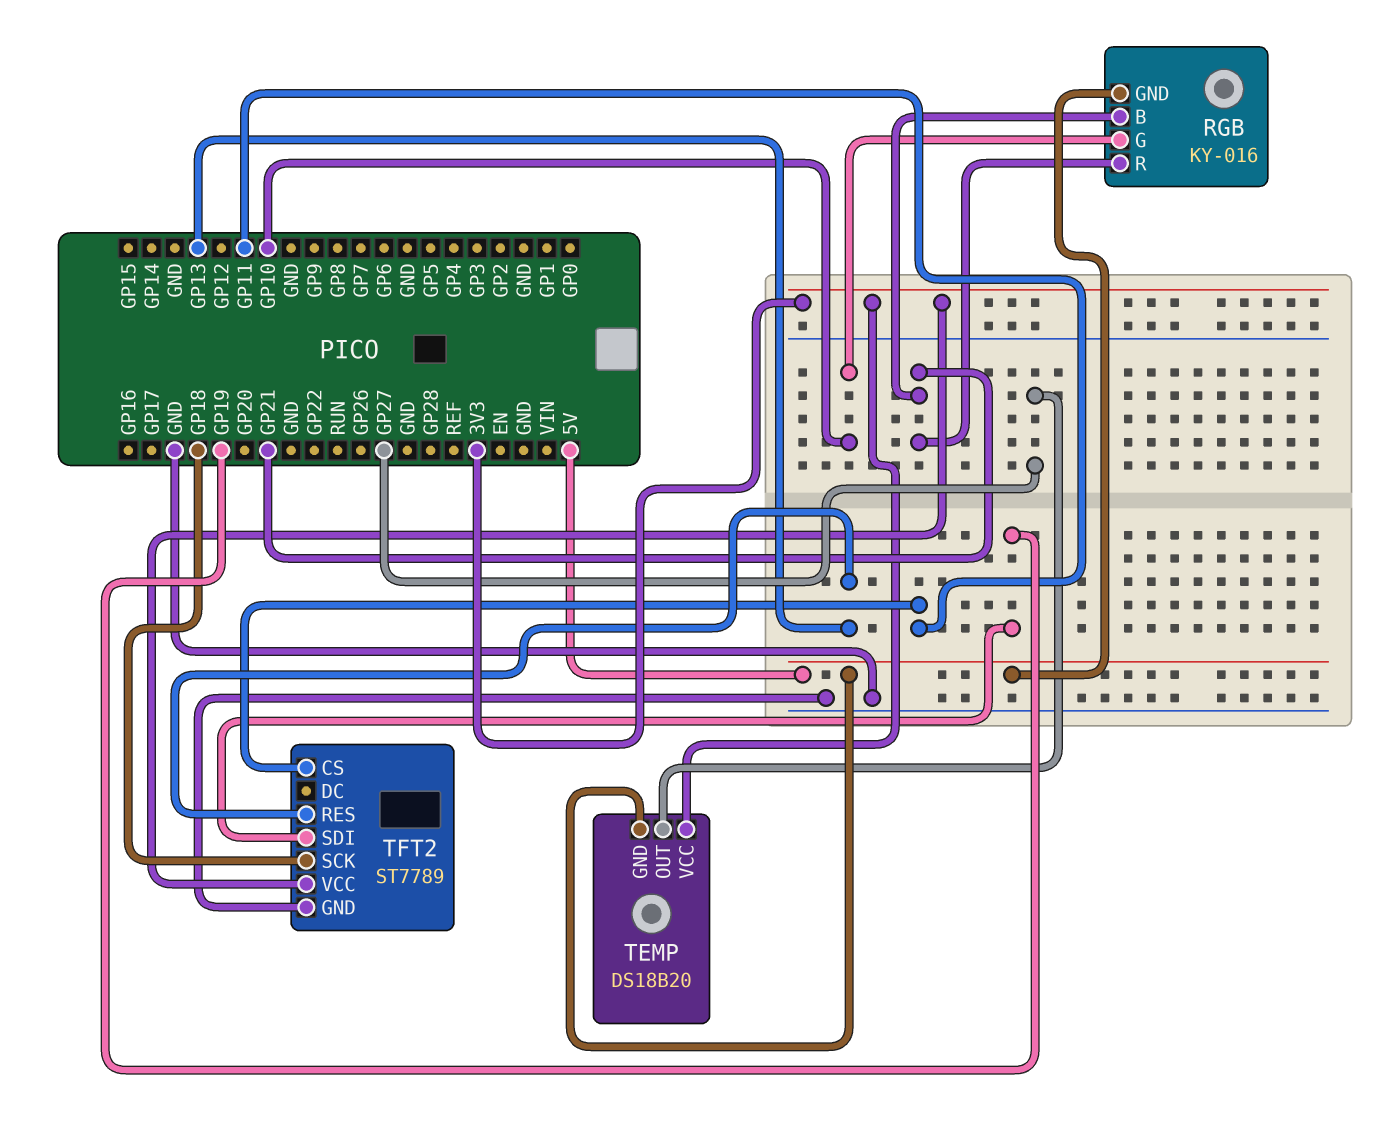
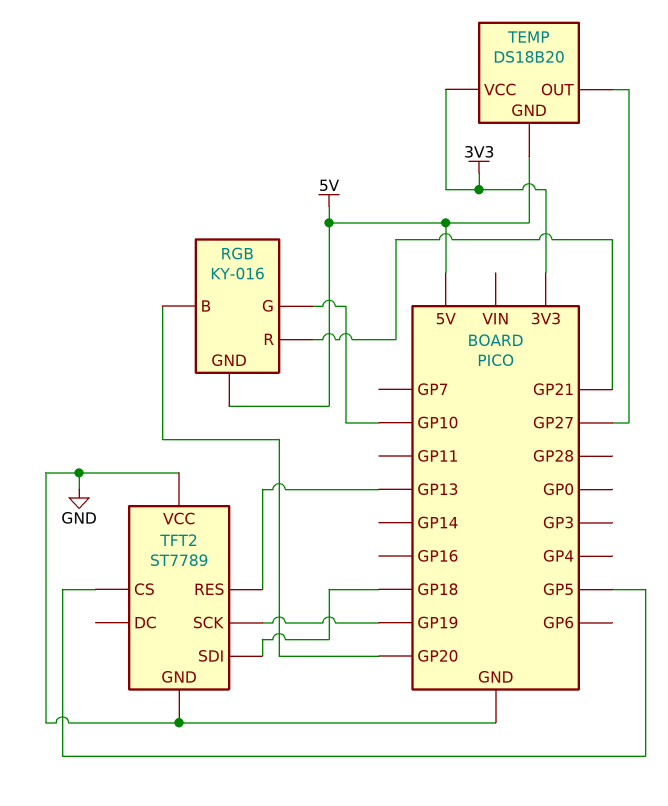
RGB pin B: GP21 -> GP20
TFT2 pin CS: GP11 -> GP5
TFT2 pin SCK: GP18 -> GP19
TFT2 pin SDI: GP19 -> GP18
TFT2 pin VCC: 3V3 -> GND

